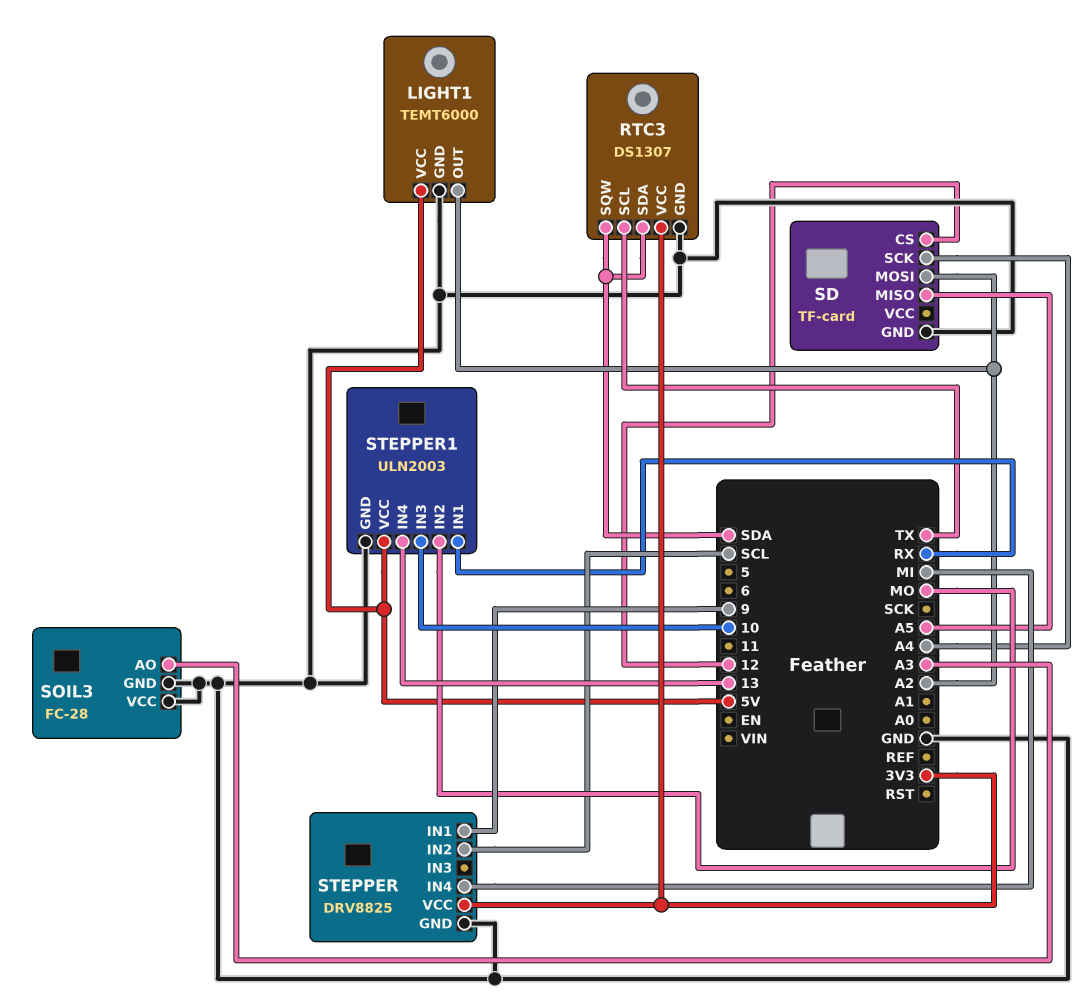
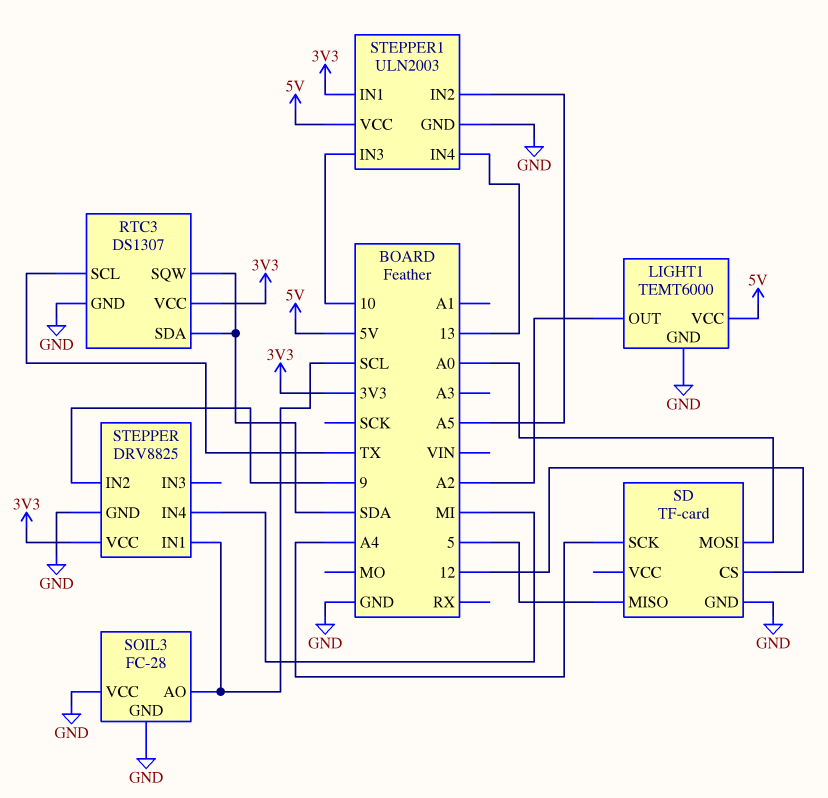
SD pin MISO: A5 -> 5
SD pin MOSI: A2 -> A0
SOIL3 pin AO: A3 -> SCL
STEPPER pin IN1: 9 -> SCL
STEPPER pin IN2: SCL -> 9
STEPPER1 pin IN1: RX -> 3V3
STEPPER1 pin IN2: MO -> A5

